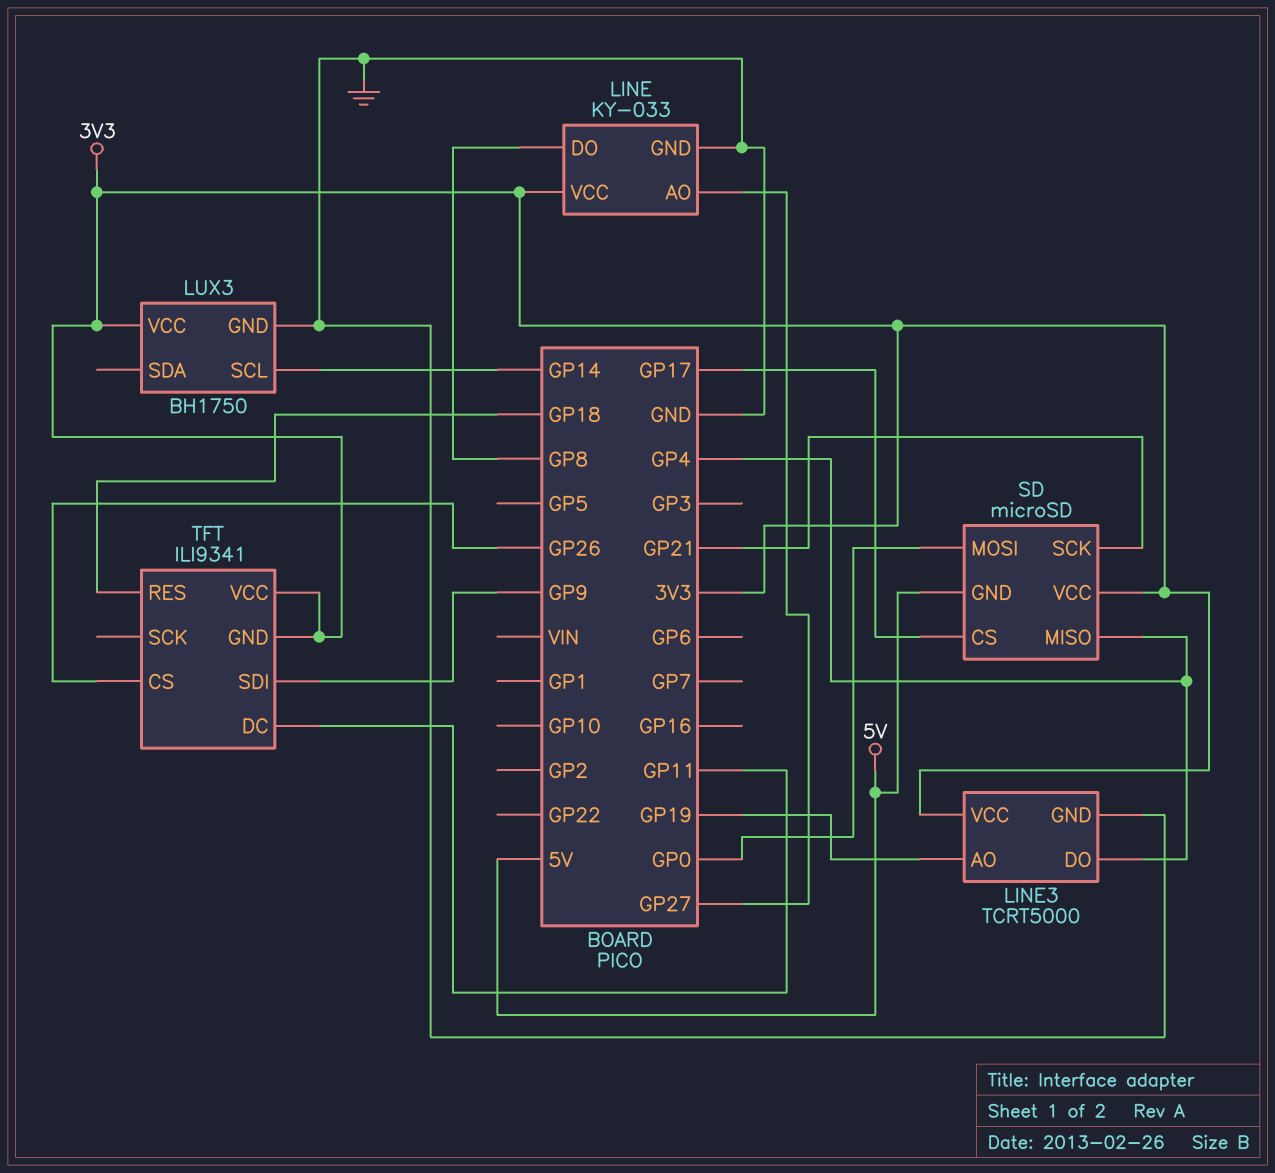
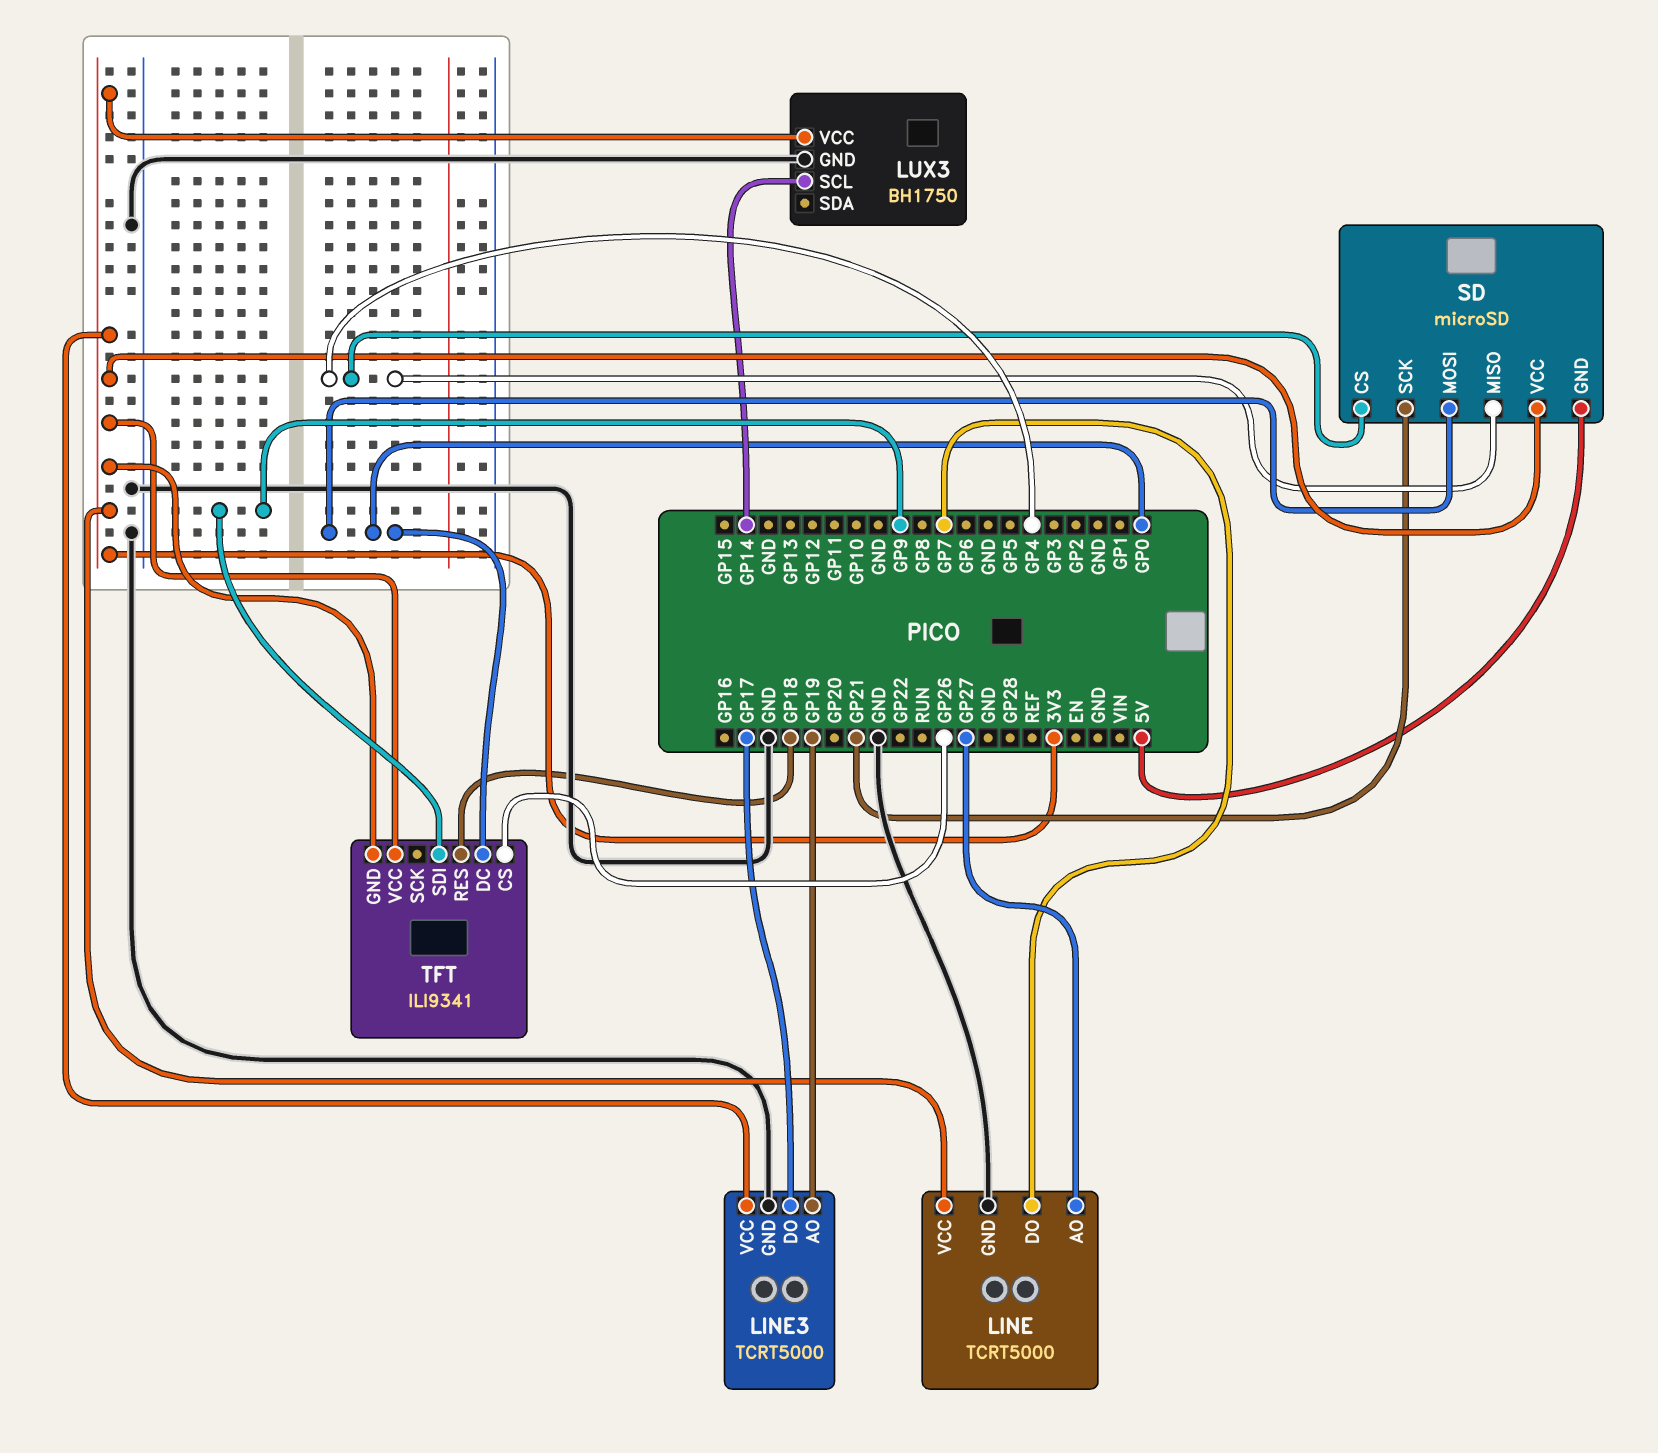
LINE: KY-033 -> TCRT5000
LINE pin DO: GP8 -> GP7
LINE3 pin DO: GP4 -> GP17
SD pin CS: GP17 -> GP4
TFT pin DC: GP11 -> GP0

